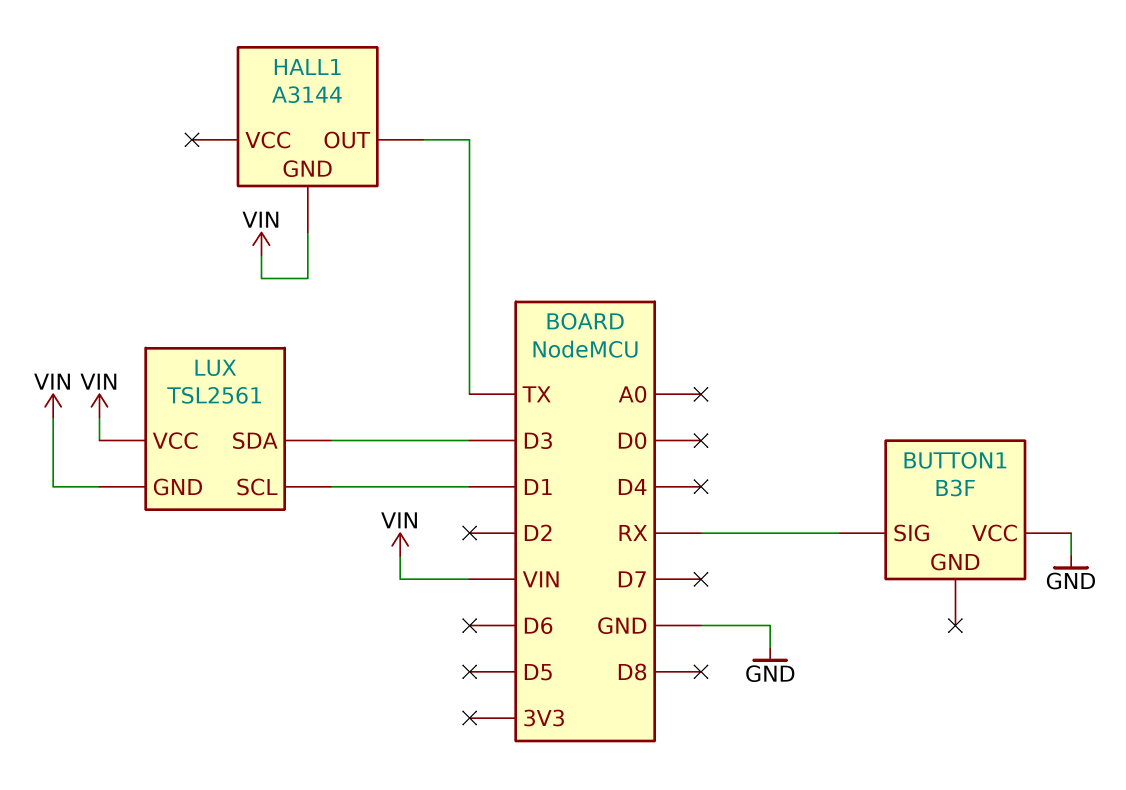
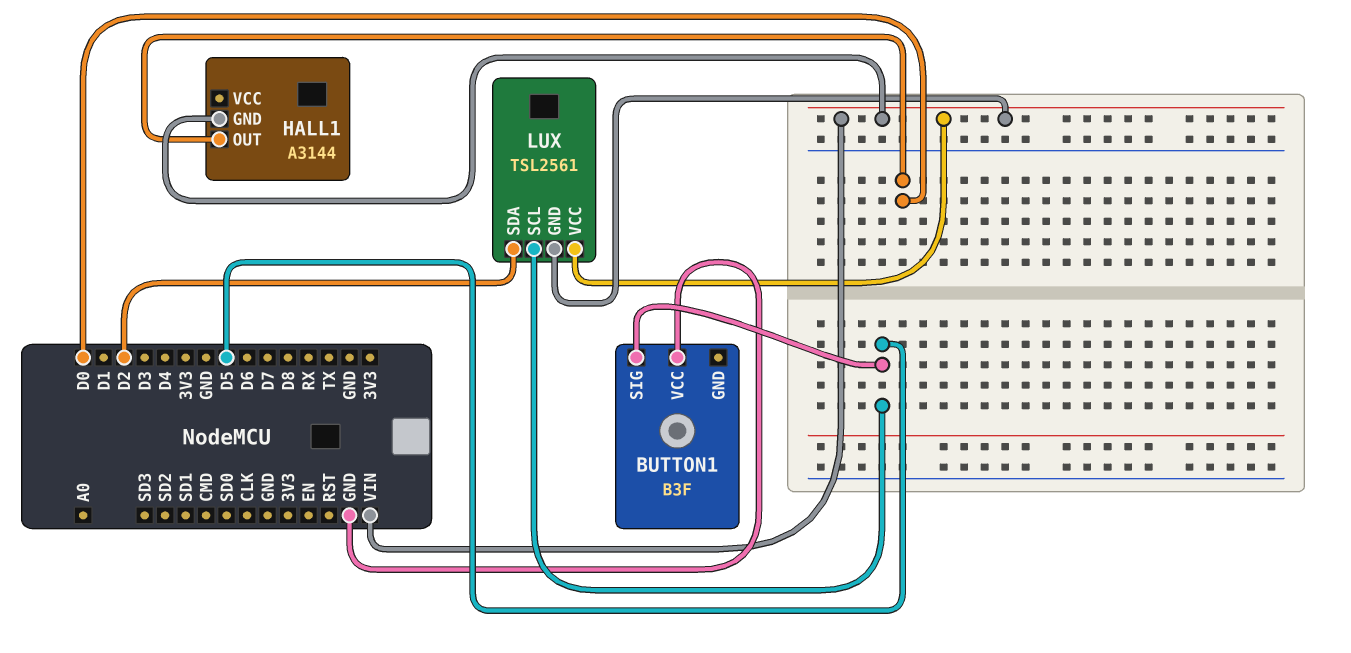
BUTTON1 pin SIG: RX -> D5
HALL1 pin OUT: TX -> D0
LUX pin SCL: D1 -> D5
LUX pin SDA: D3 -> D2

